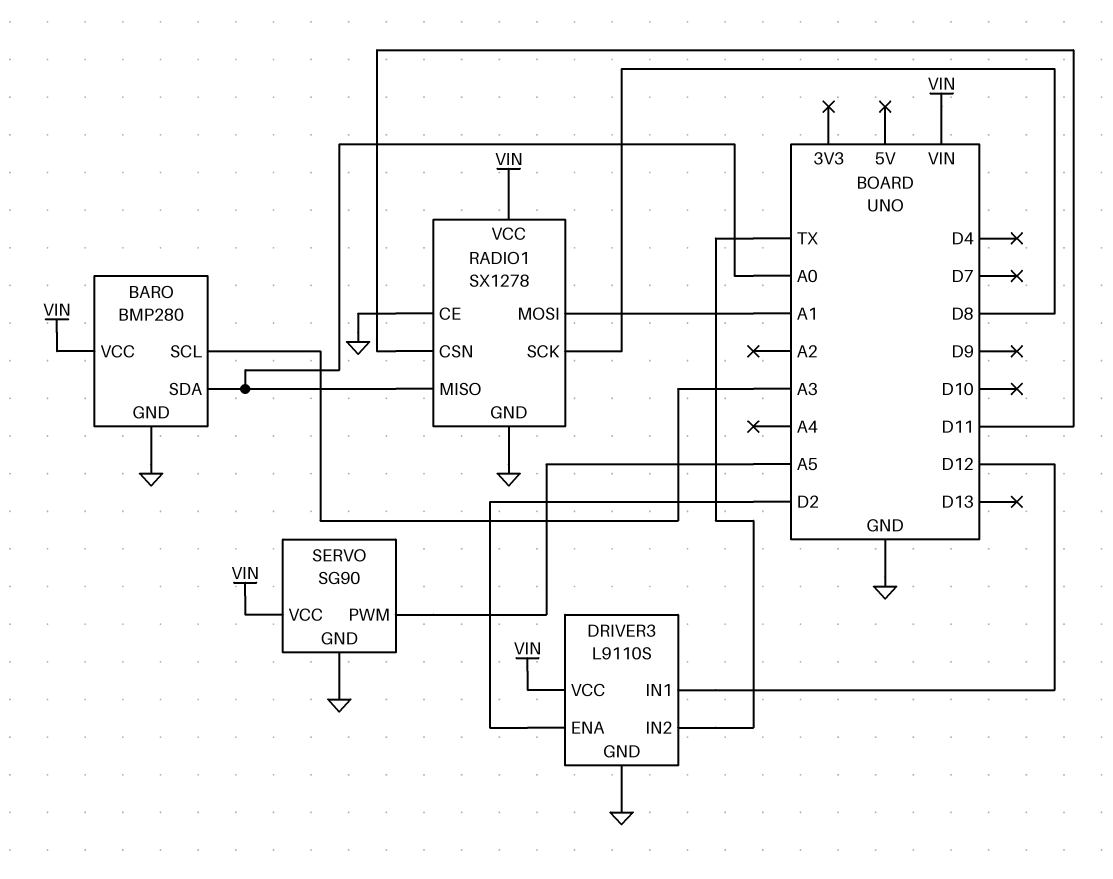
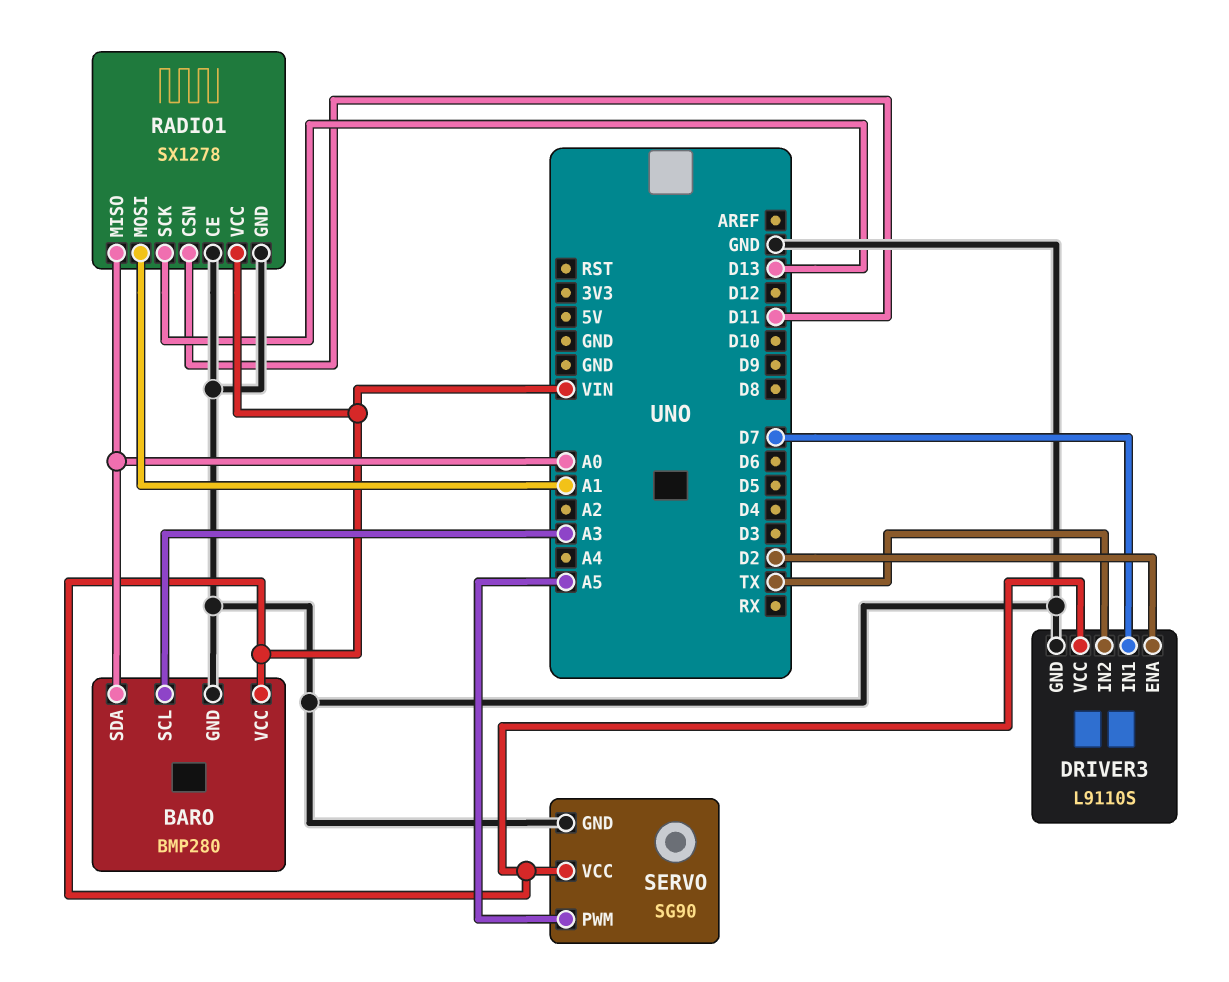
DRIVER3 pin IN1: D12 -> D7
RADIO1 pin SCK: D8 -> D13

